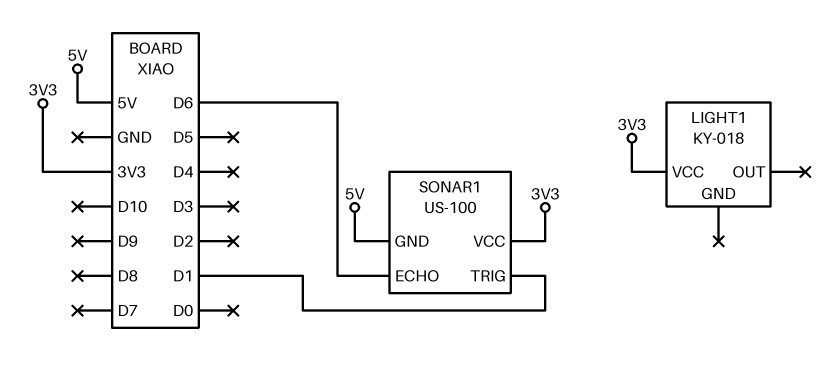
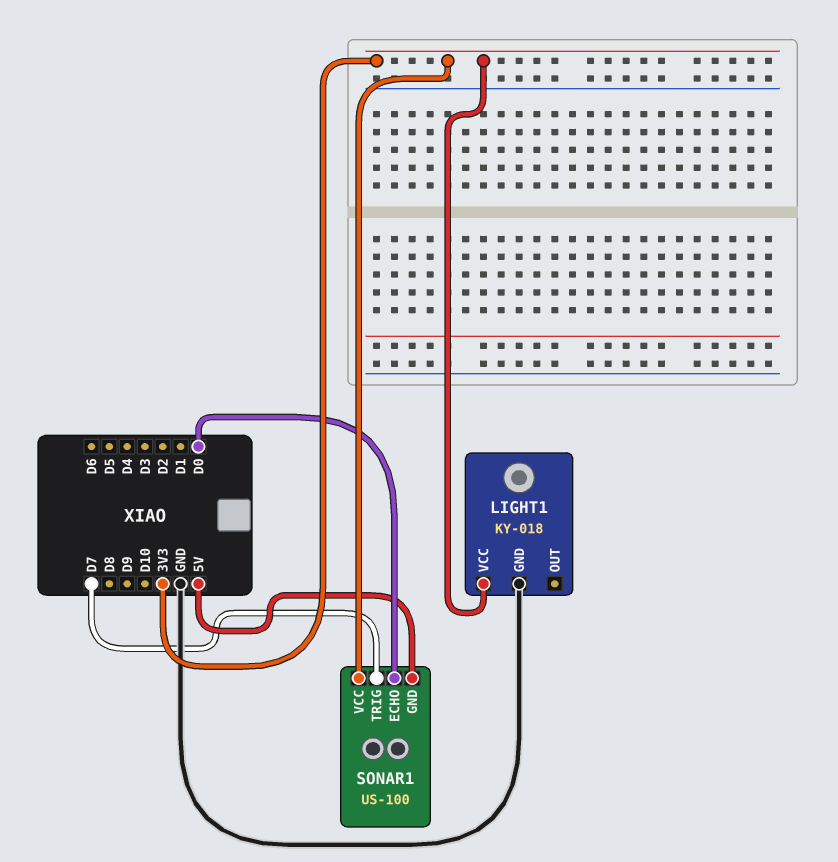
LIGHT1 pin GND: none -> GND
SONAR1 pin ECHO: D6 -> D0
SONAR1 pin TRIG: D1 -> D7

